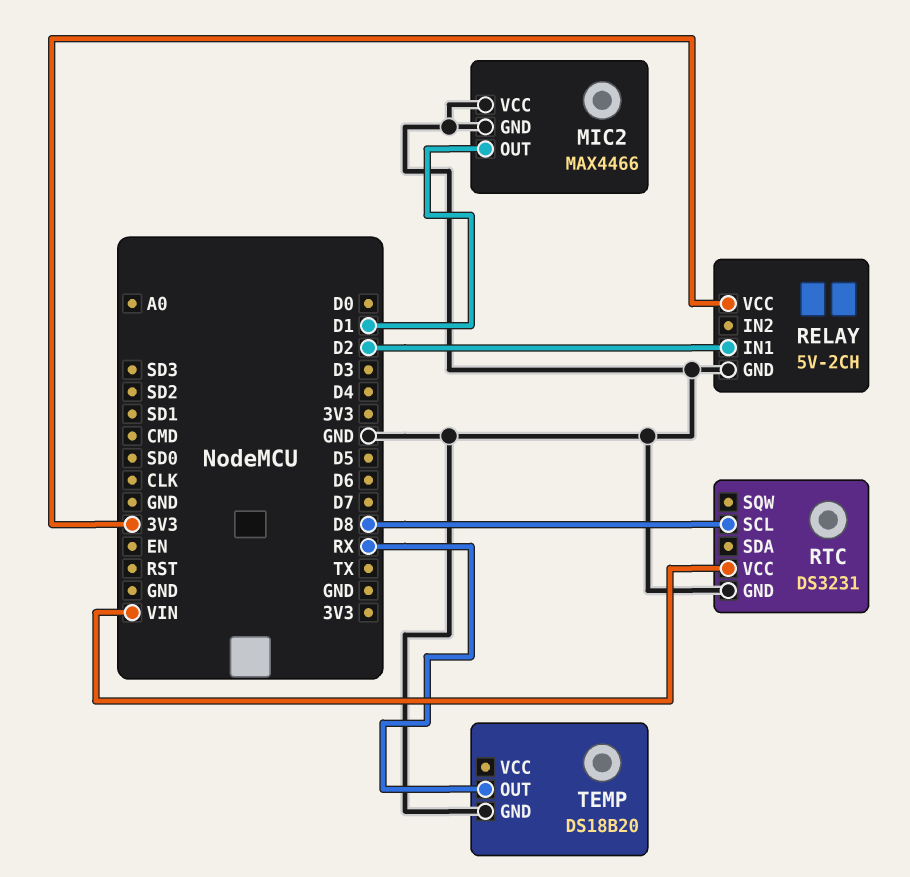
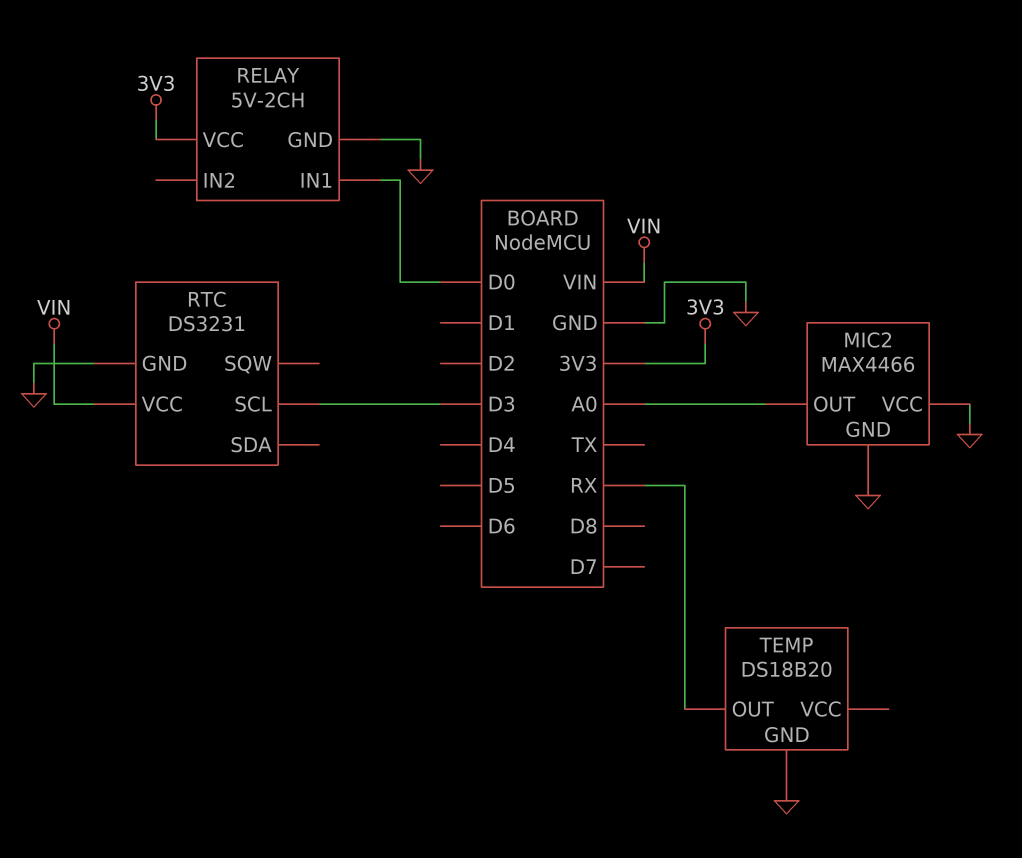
MIC2 pin OUT: D1 -> A0
RELAY pin IN1: D2 -> D0
RTC pin SCL: D8 -> D3

